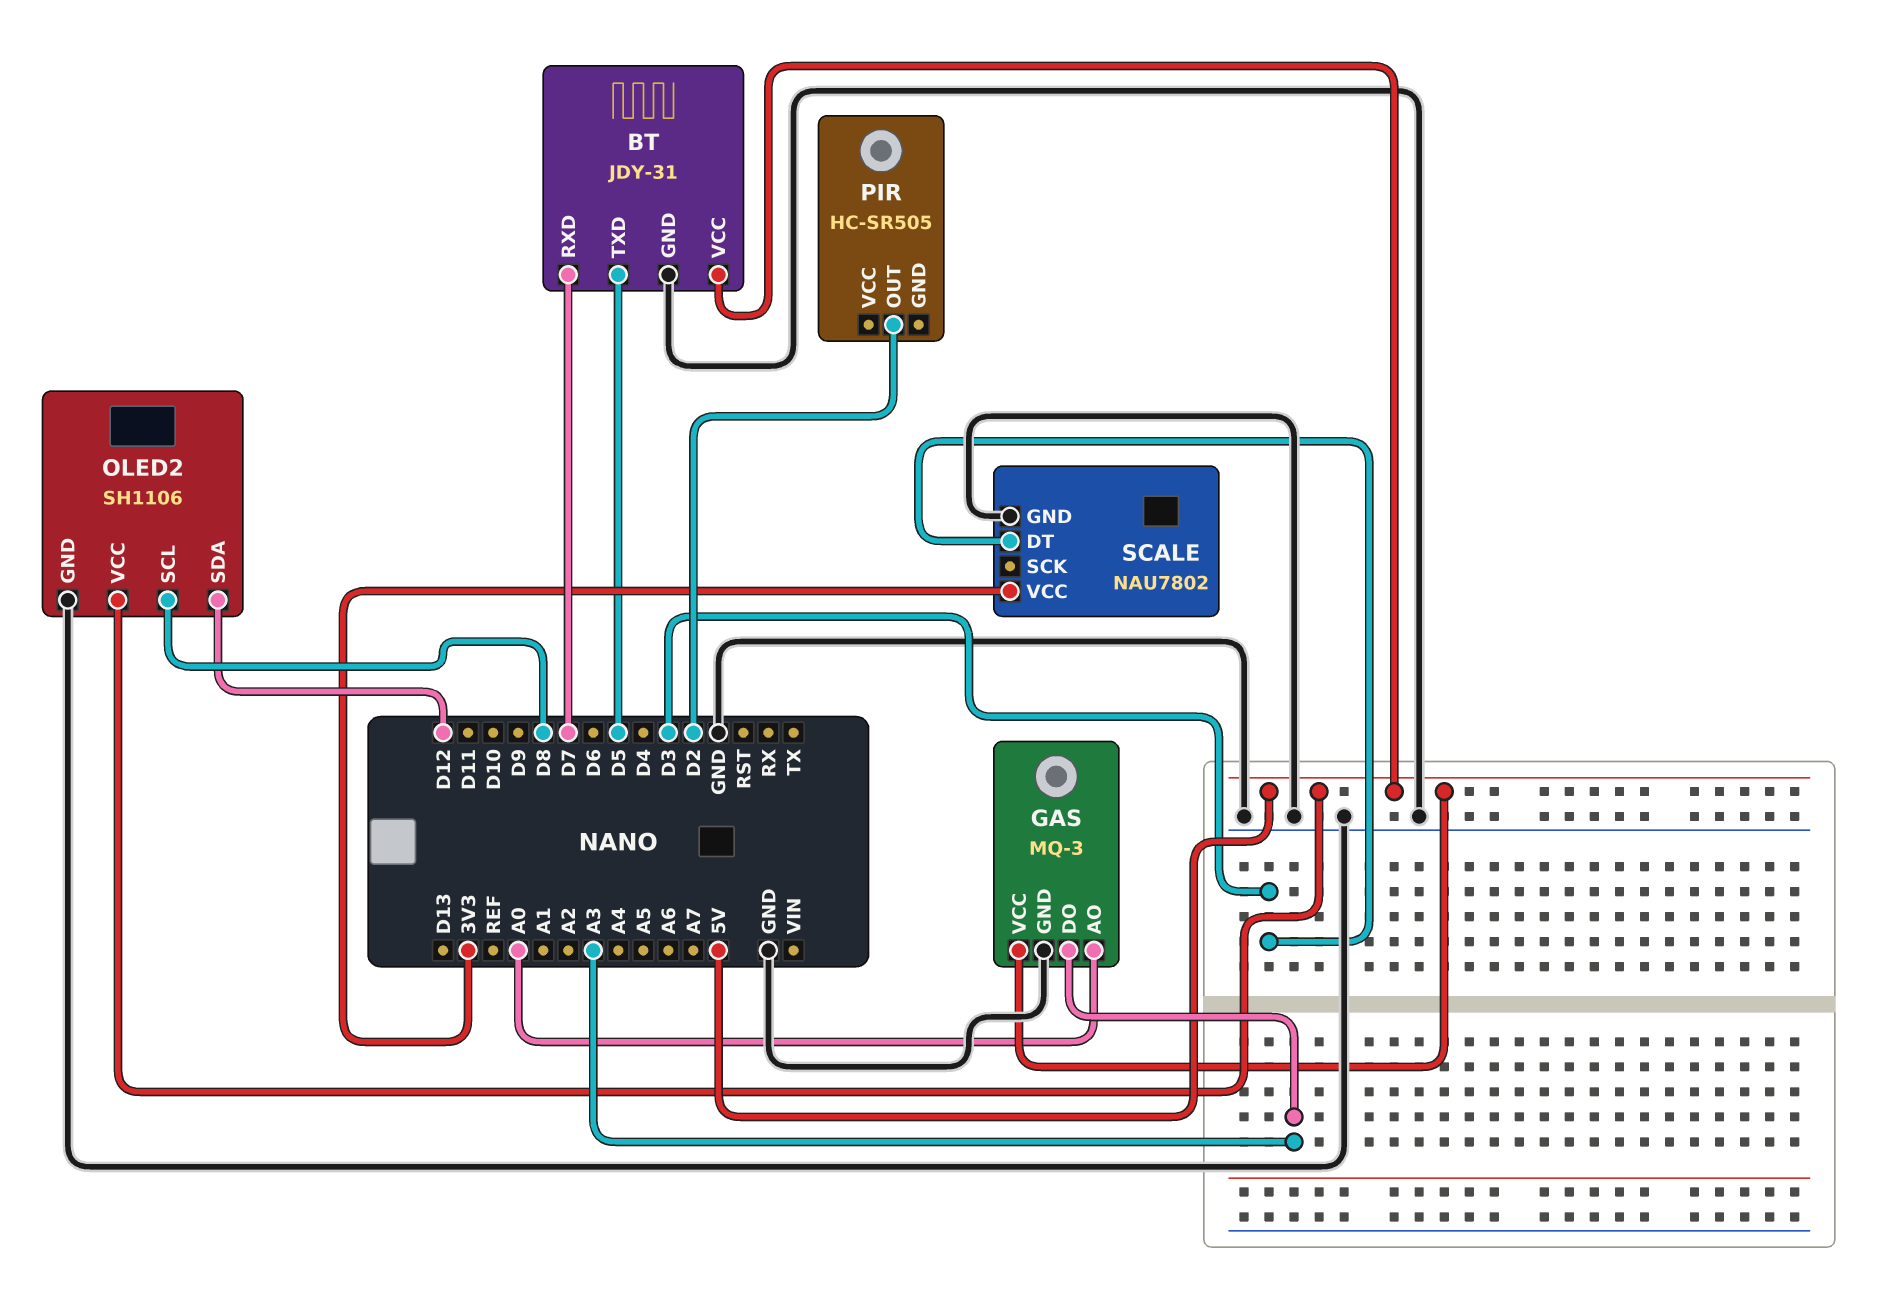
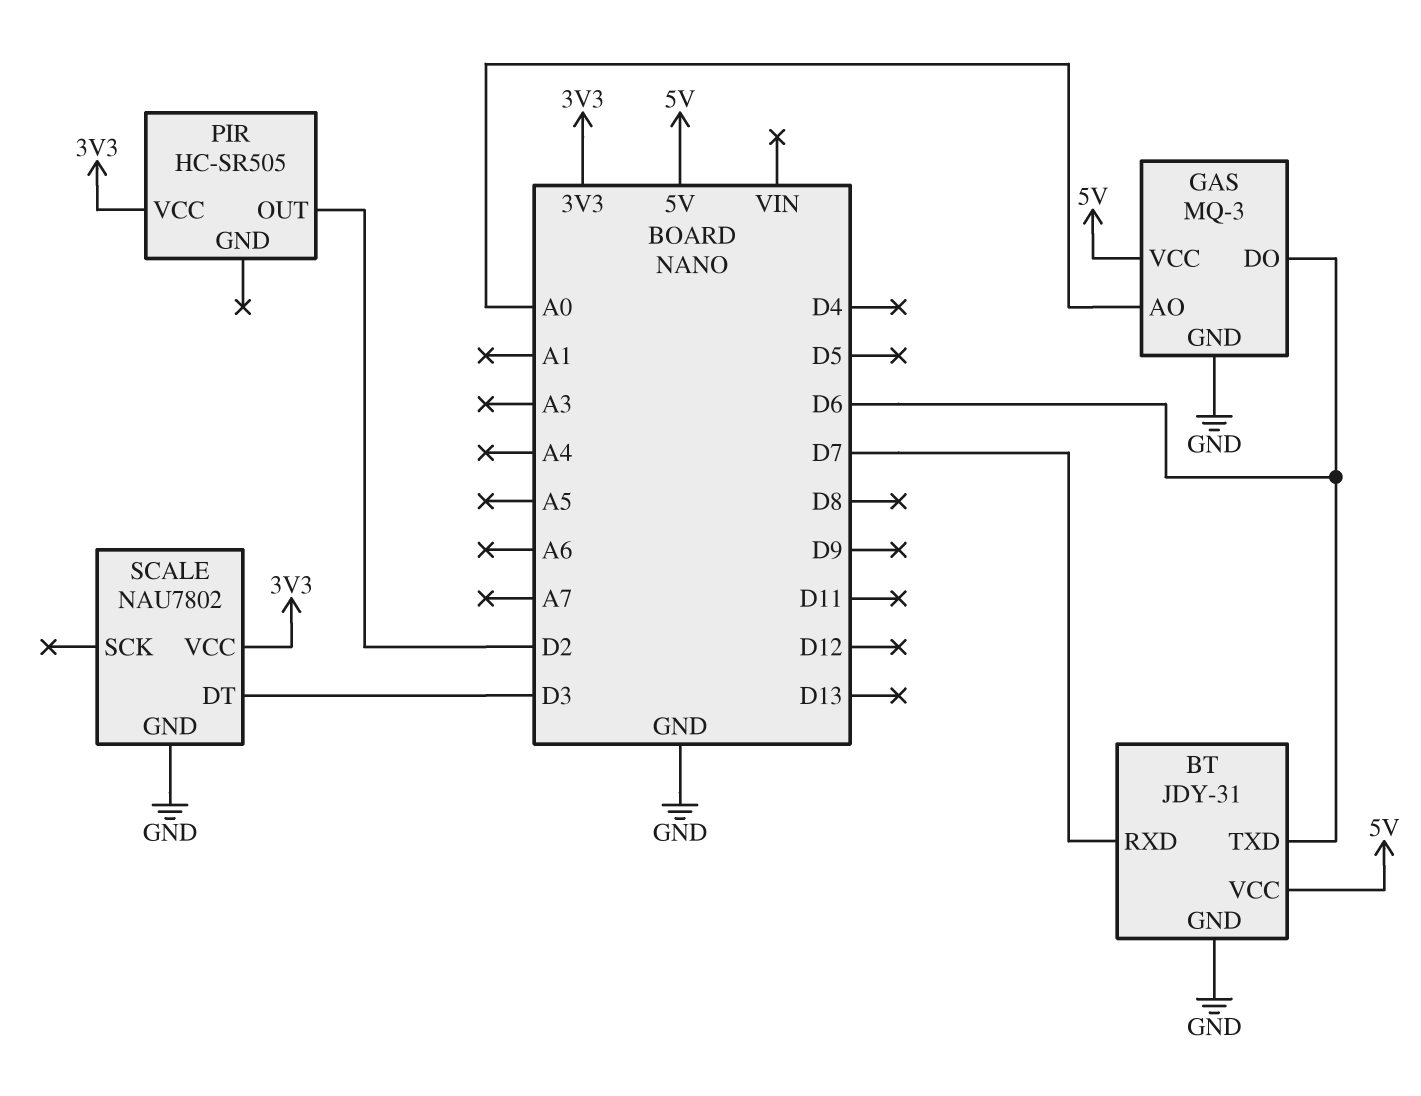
BT pin TXD: D5 -> D6
GAS pin DO: A3 -> D6
OLED2: SH1106 -> none
OLED2 pin GND: GND -> none
OLED2 pin SCL: D8 -> none
OLED2 pin SDA: D12 -> none
OLED2 pin VCC: 5V -> none
PIR pin VCC: none -> 3V3

